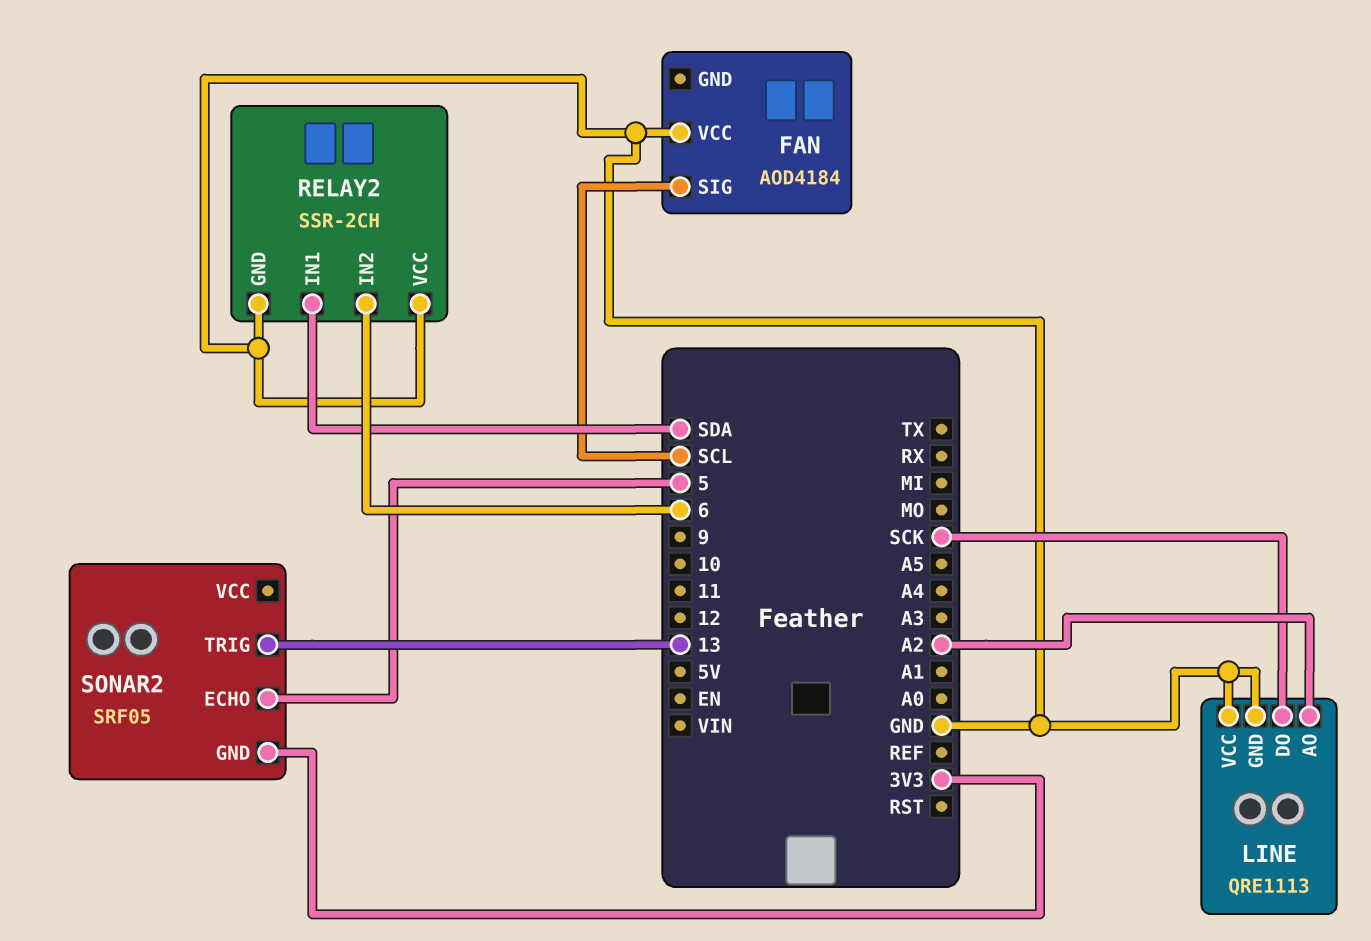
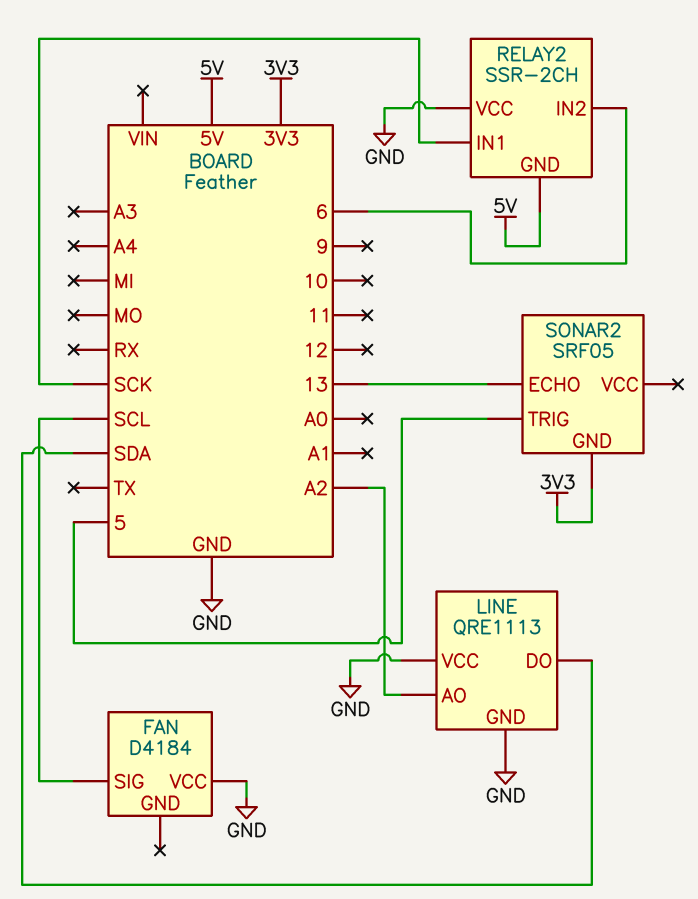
FAN: AOD4184 -> D4184
LINE pin DO: SCK -> SDA
RELAY2 pin GND: GND -> 5V
RELAY2 pin IN1: SDA -> SCK
SONAR2 pin ECHO: 5 -> 13
SONAR2 pin TRIG: 13 -> 5

